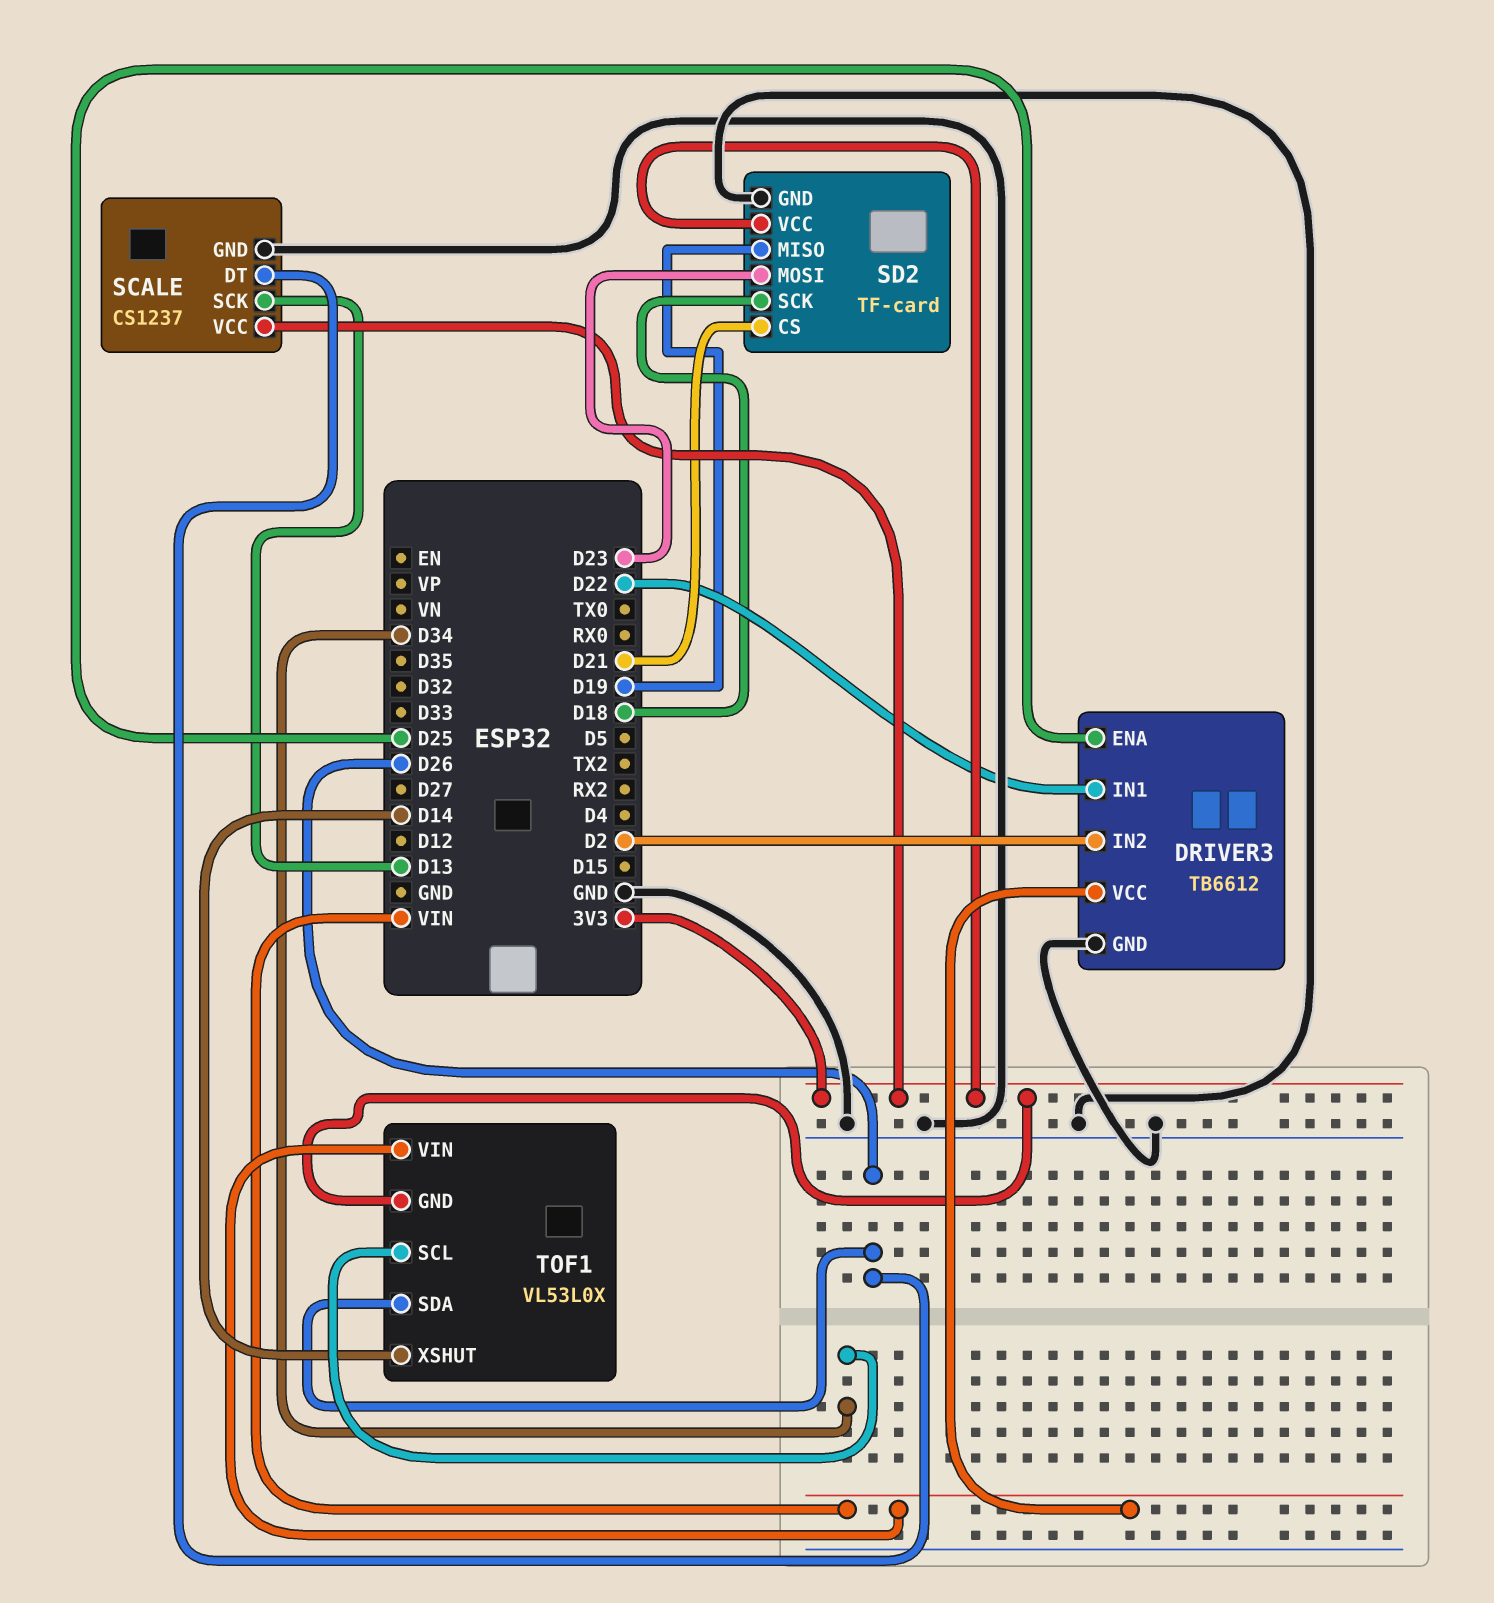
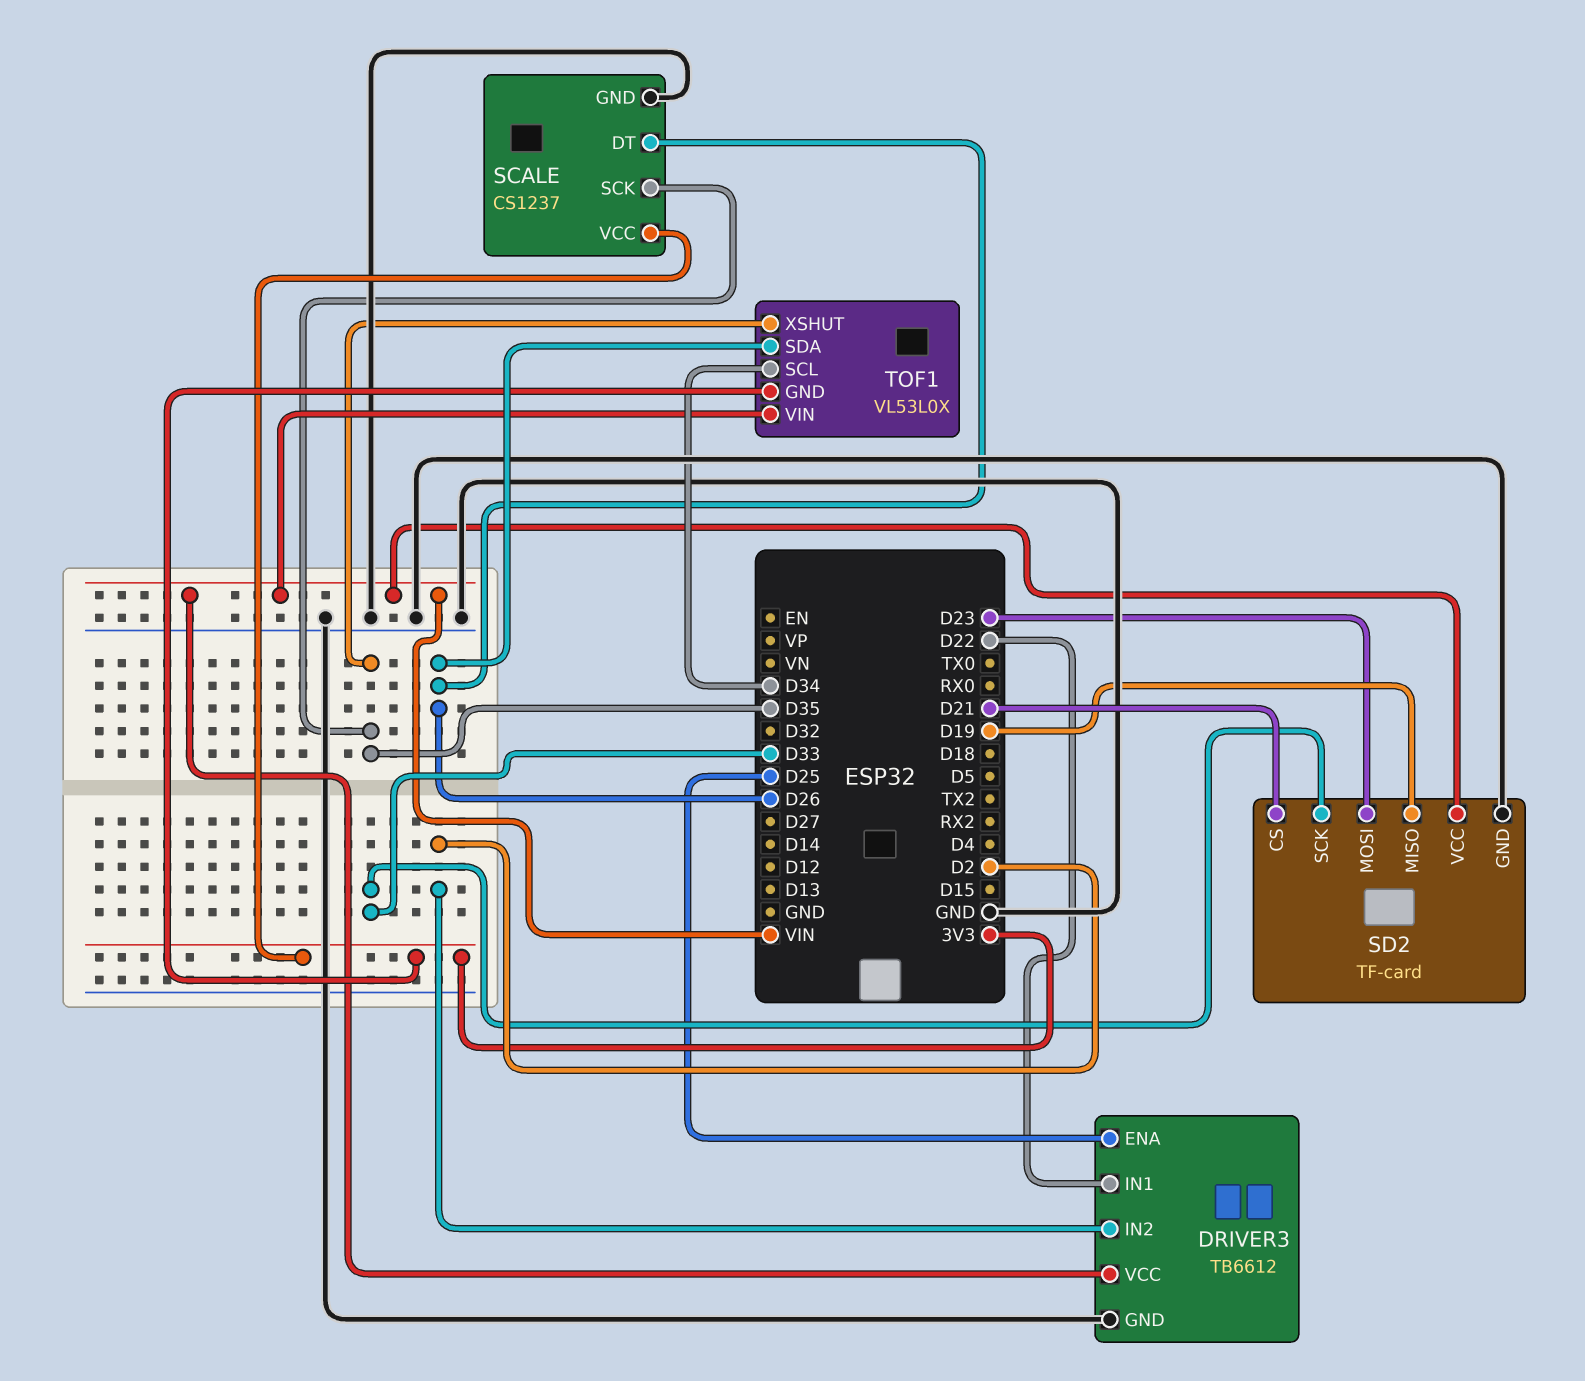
SCALE pin SCK: D13 -> D35
SD2 pin SCK: D18 -> D33
SD2 pin VCC: 3V3 -> VIN
TOF1 pin XSHUT: D14 -> D35

